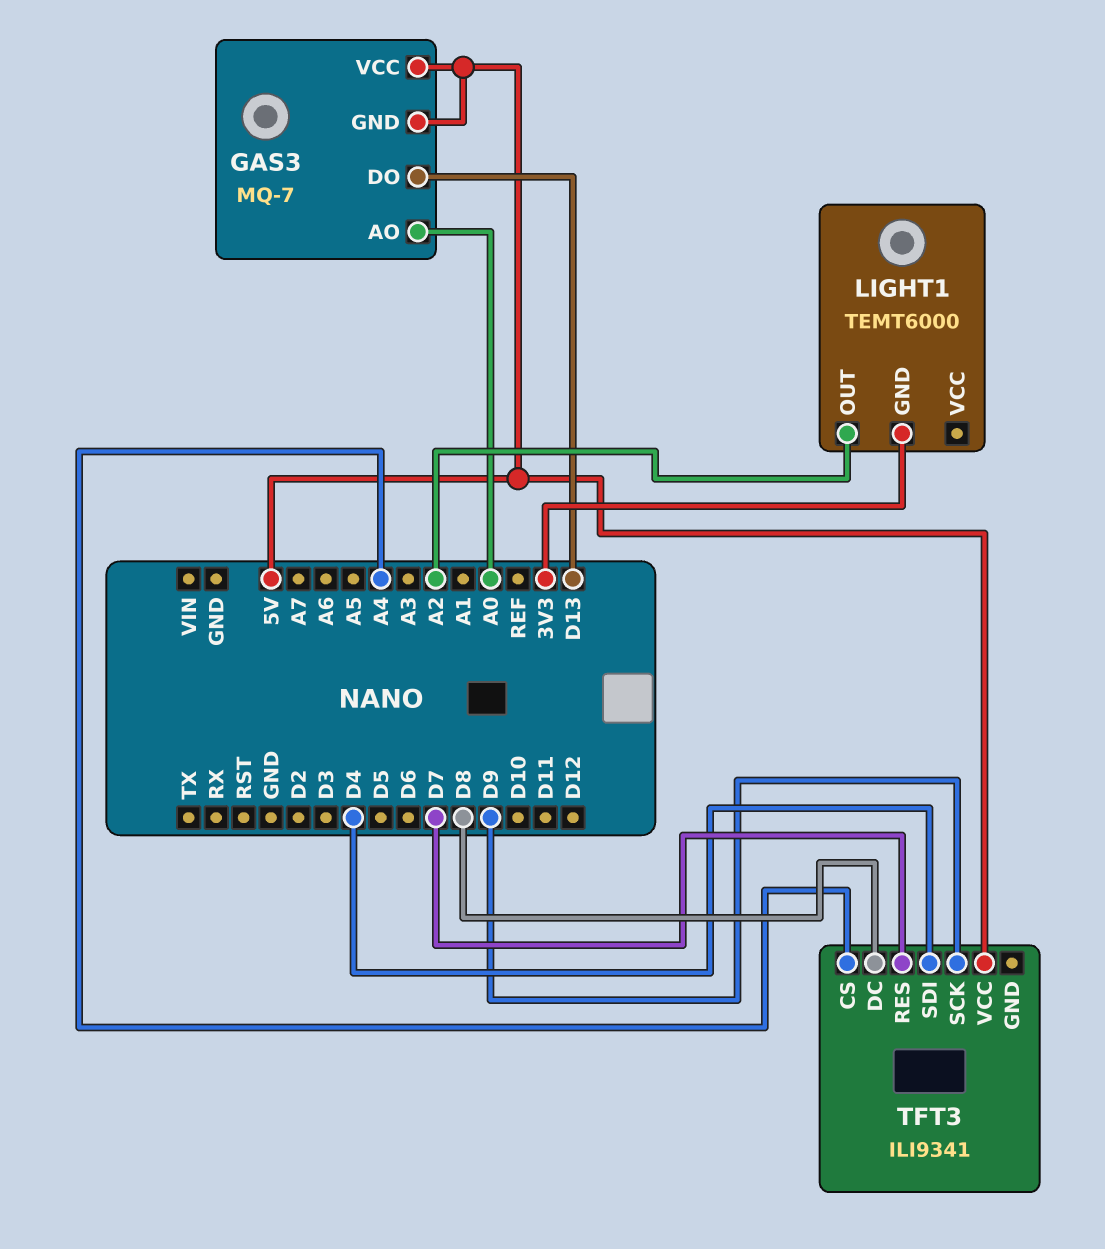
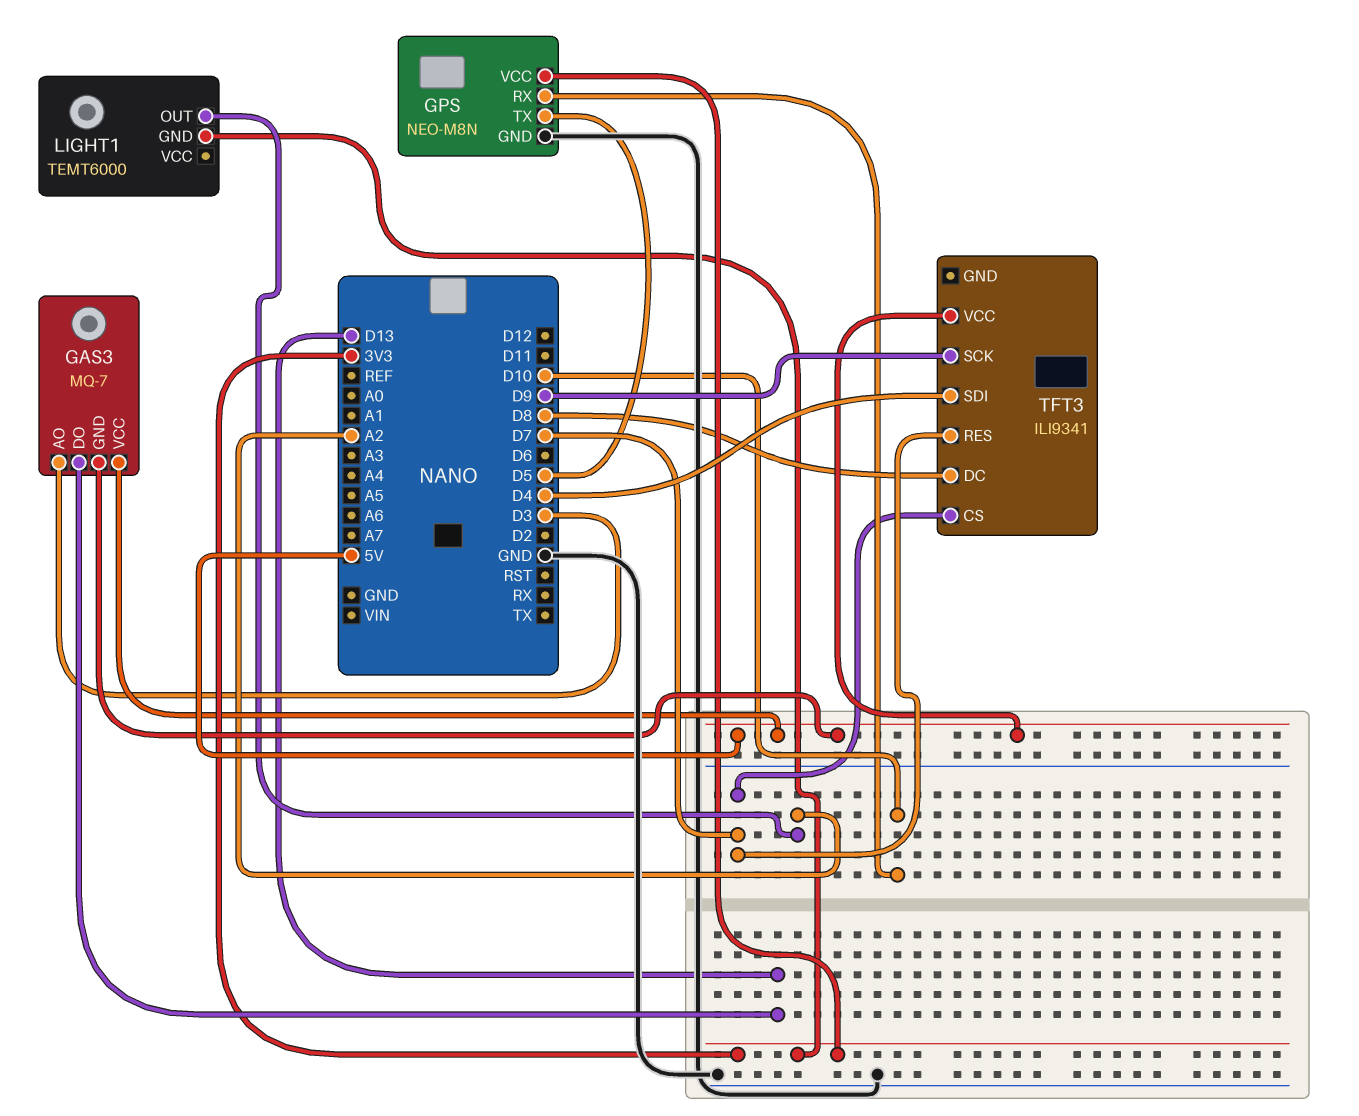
GAS3 pin AO: A0 -> D3
GPS: none -> NEO-M8N
GPS pin GND: none -> GND
GPS pin RX: none -> D10
GPS pin TX: none -> D5
GPS pin VCC: none -> 3V3
TFT3 pin CS: A4 -> D7

